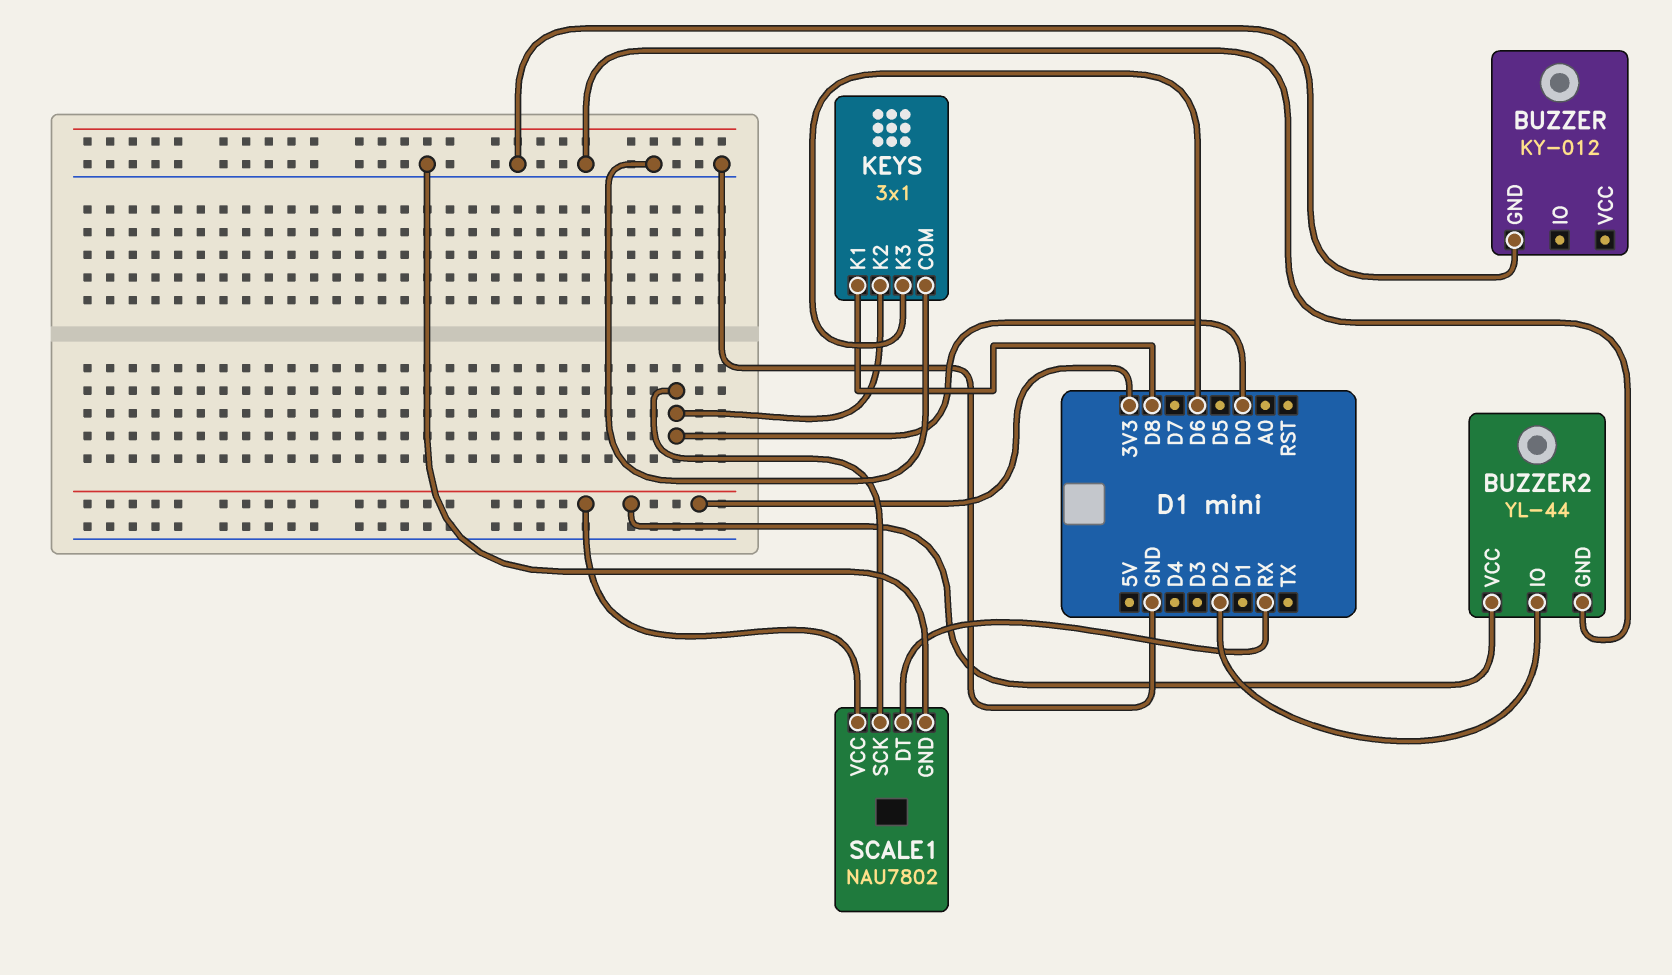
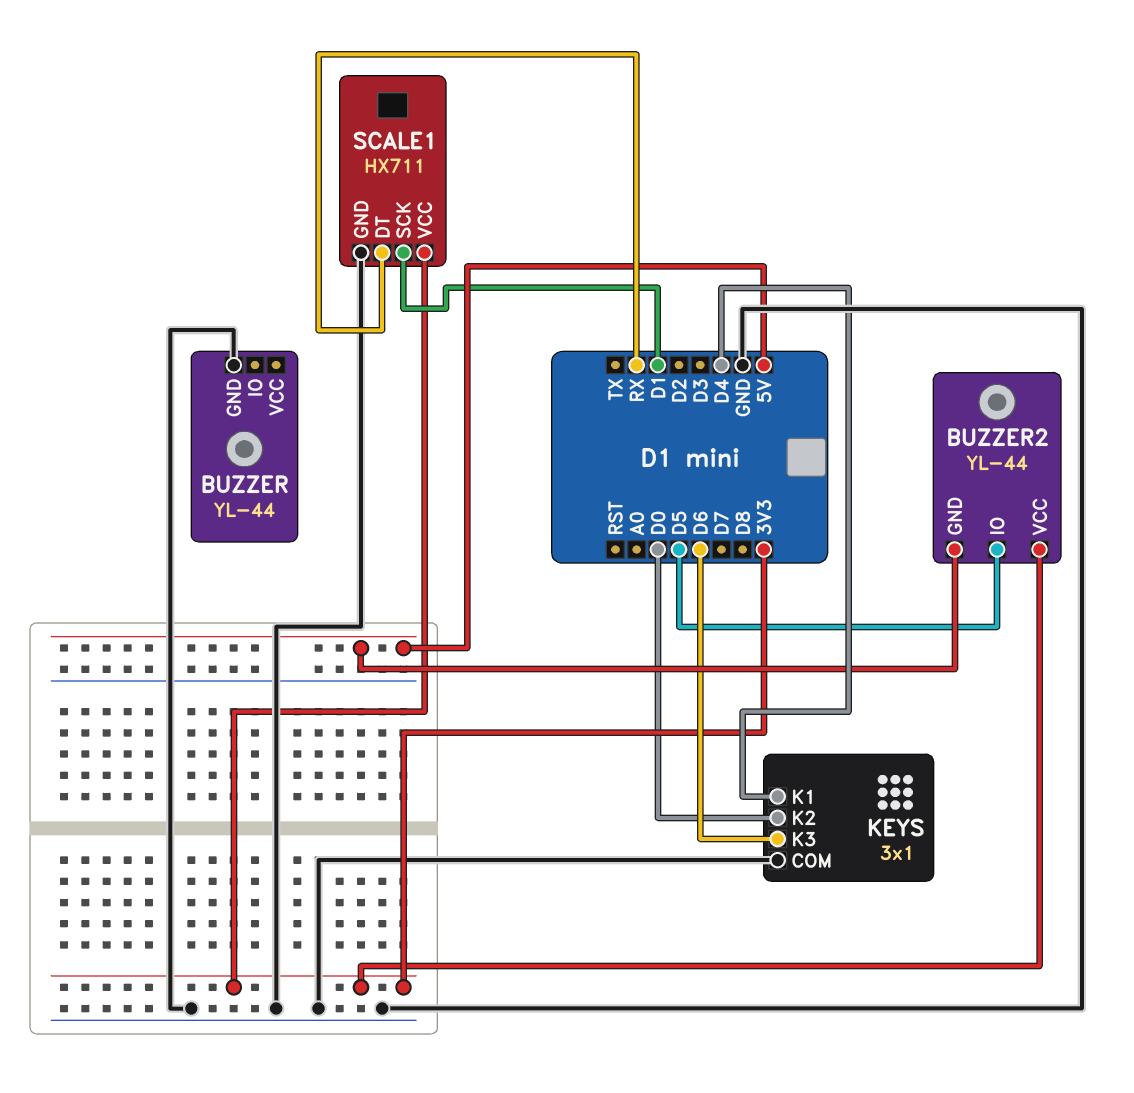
BUZZER: KY-012 -> YL-44
BUZZER2 pin GND: GND -> 5V
BUZZER2 pin IO: D2 -> D5
KEYS pin K1: D8 -> D4
SCALE1: NAU7802 -> HX711
SCALE1 pin SCK: D0 -> D1

